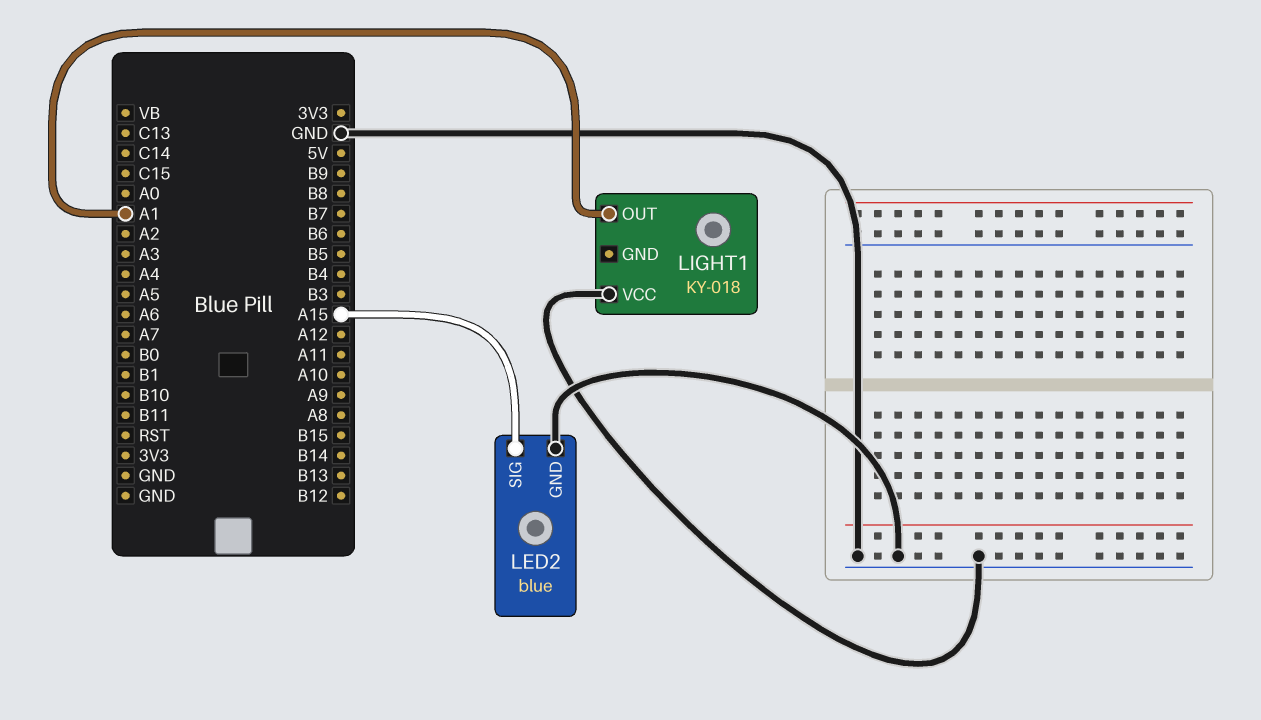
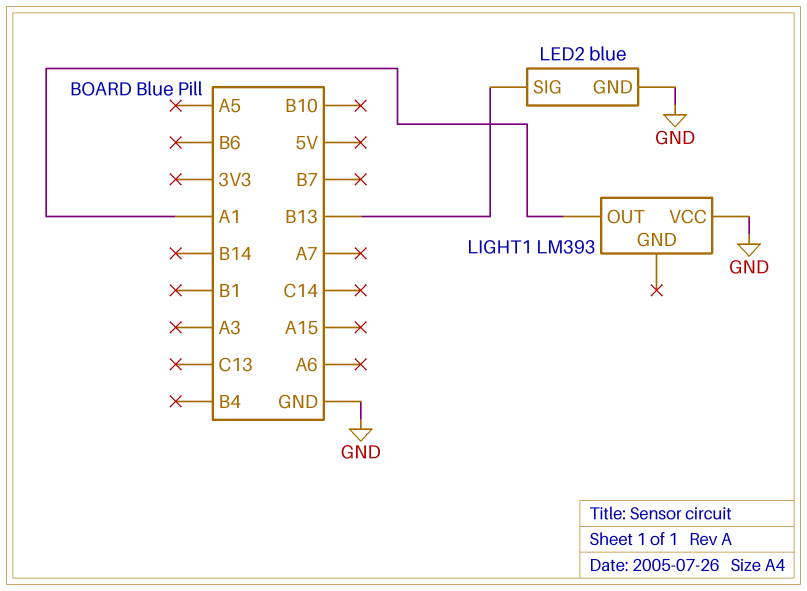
LED2 pin SIG: A15 -> B13
LIGHT1: KY-018 -> LM393

